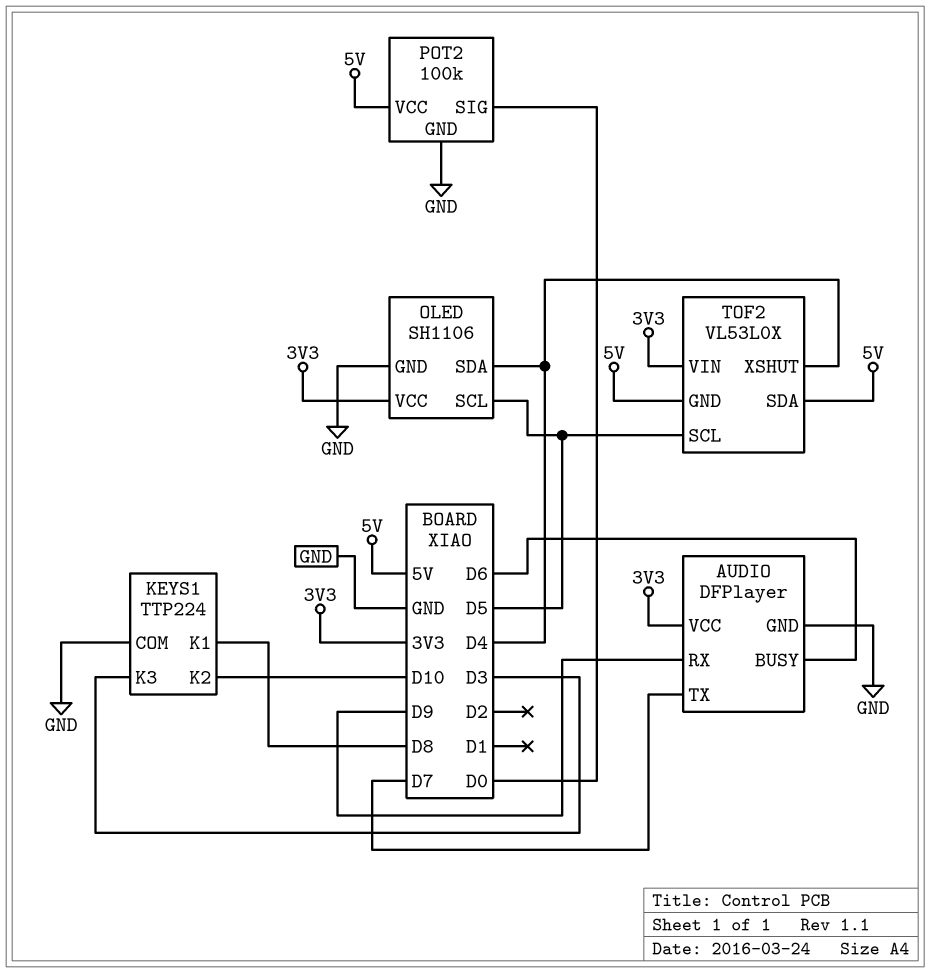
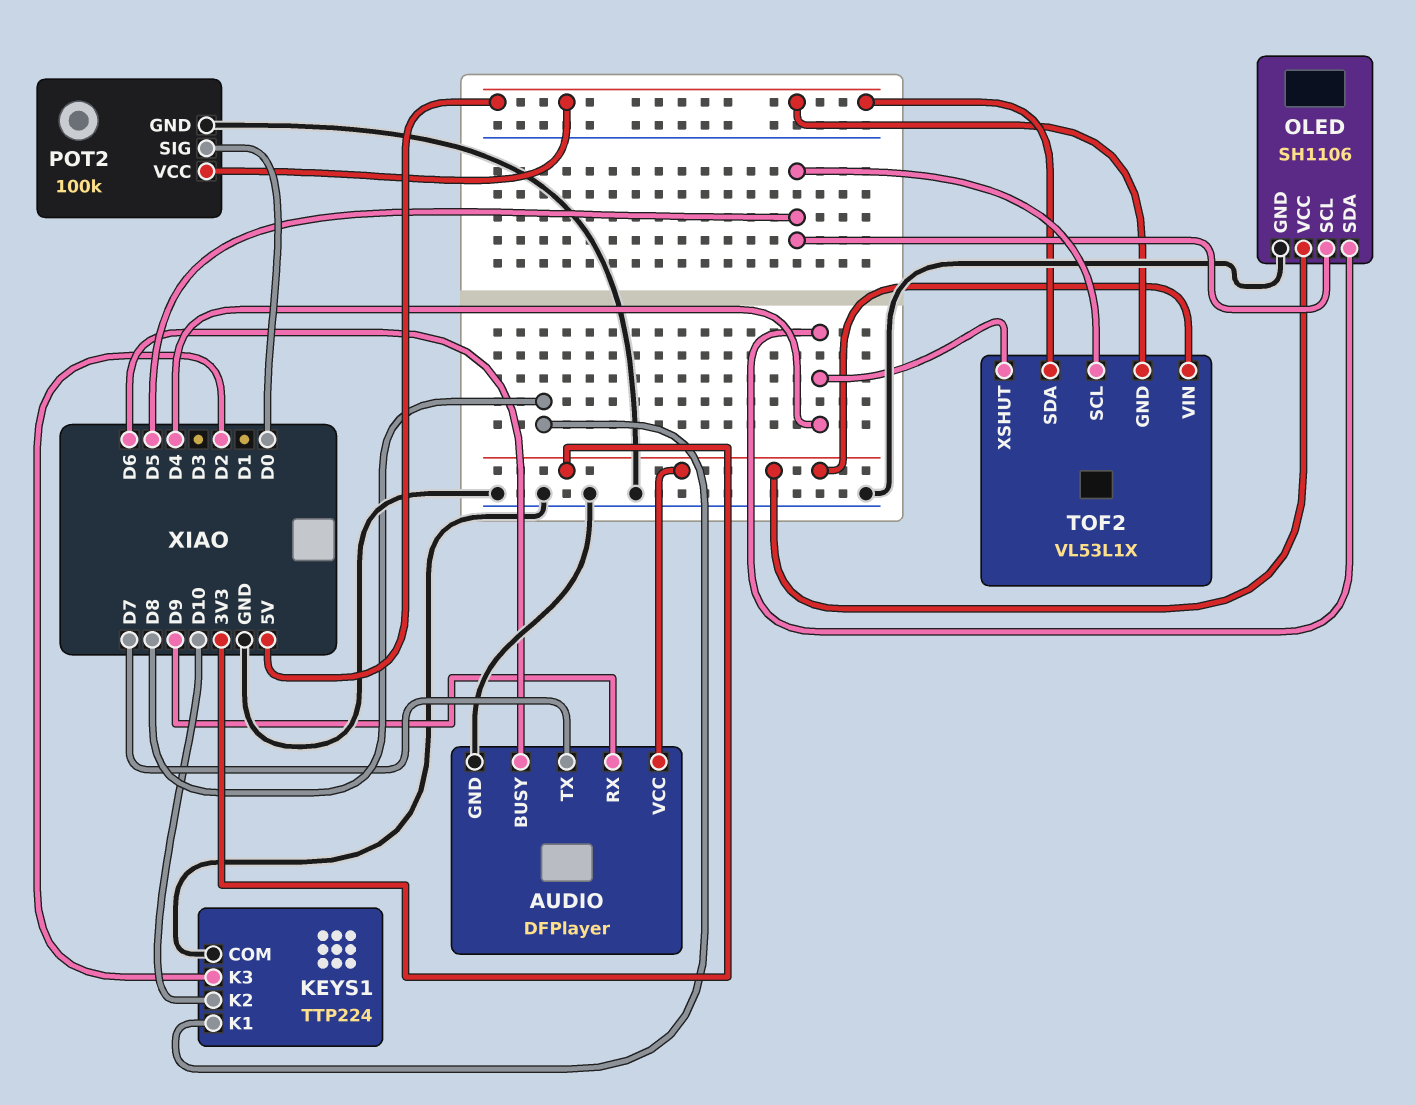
KEYS1 pin K3: D3 -> D2
TOF2: VL53L0X -> VL53L1X

